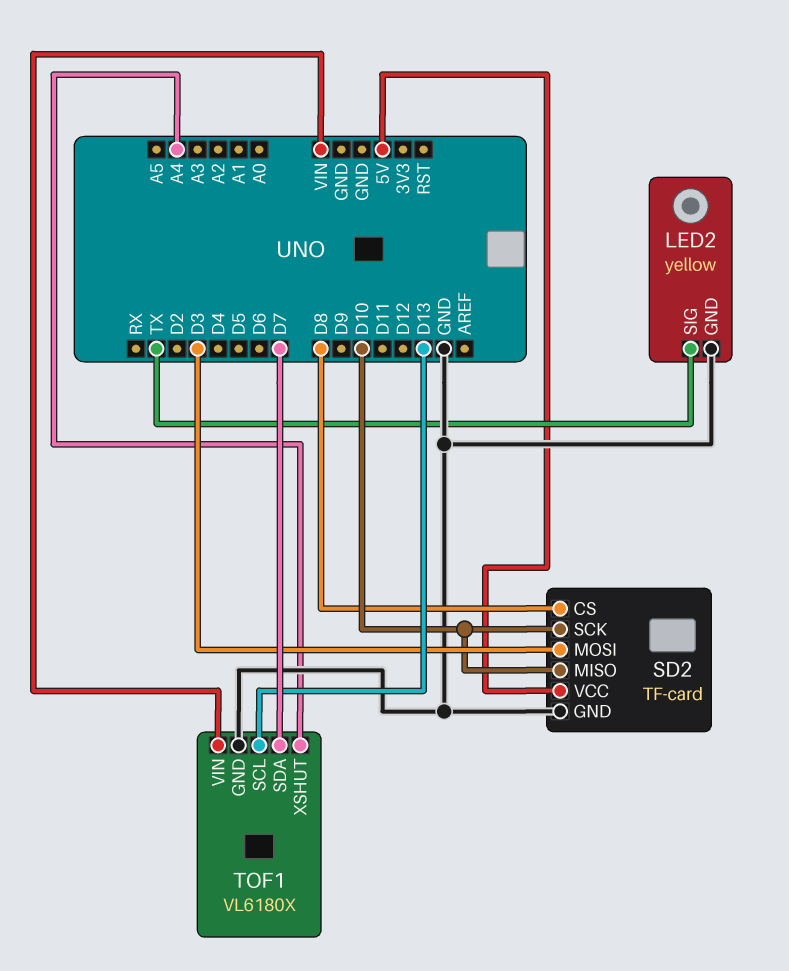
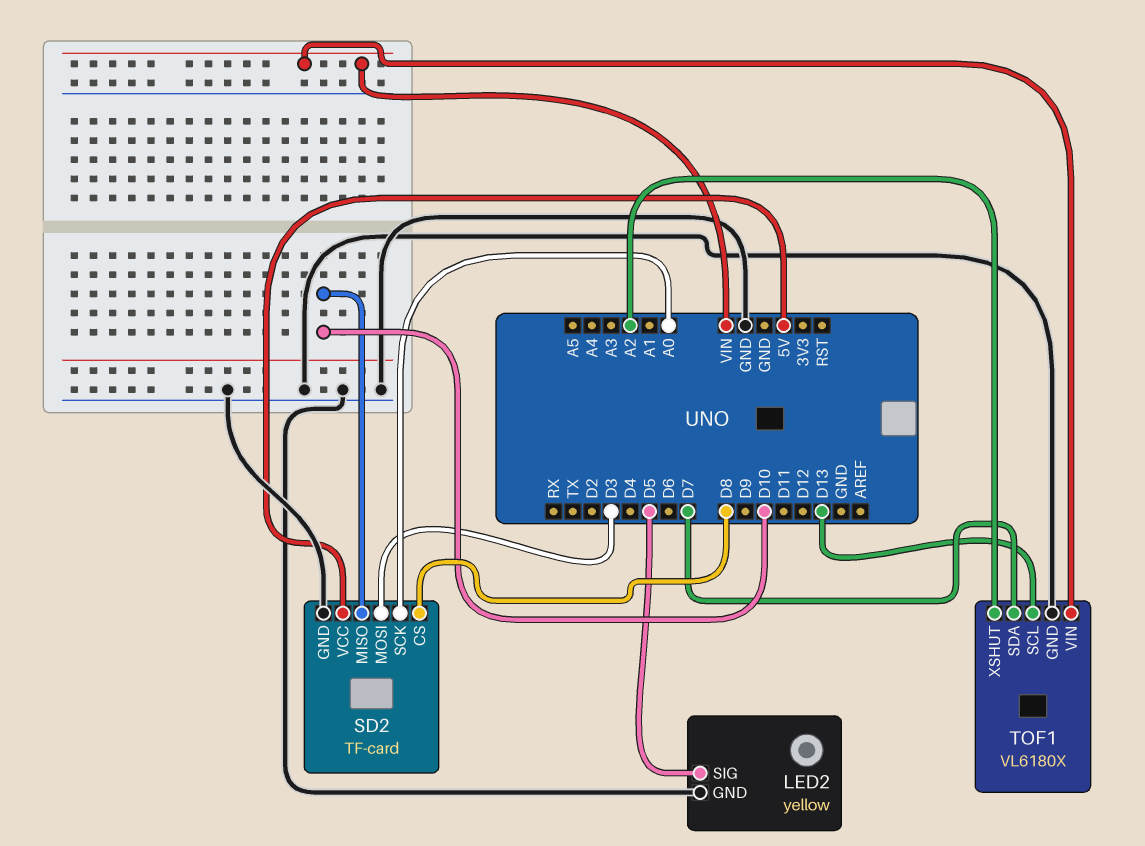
LED2 pin SIG: TX -> D5
SD2 pin SCK: D10 -> A0
TOF1 pin XSHUT: A4 -> A2

